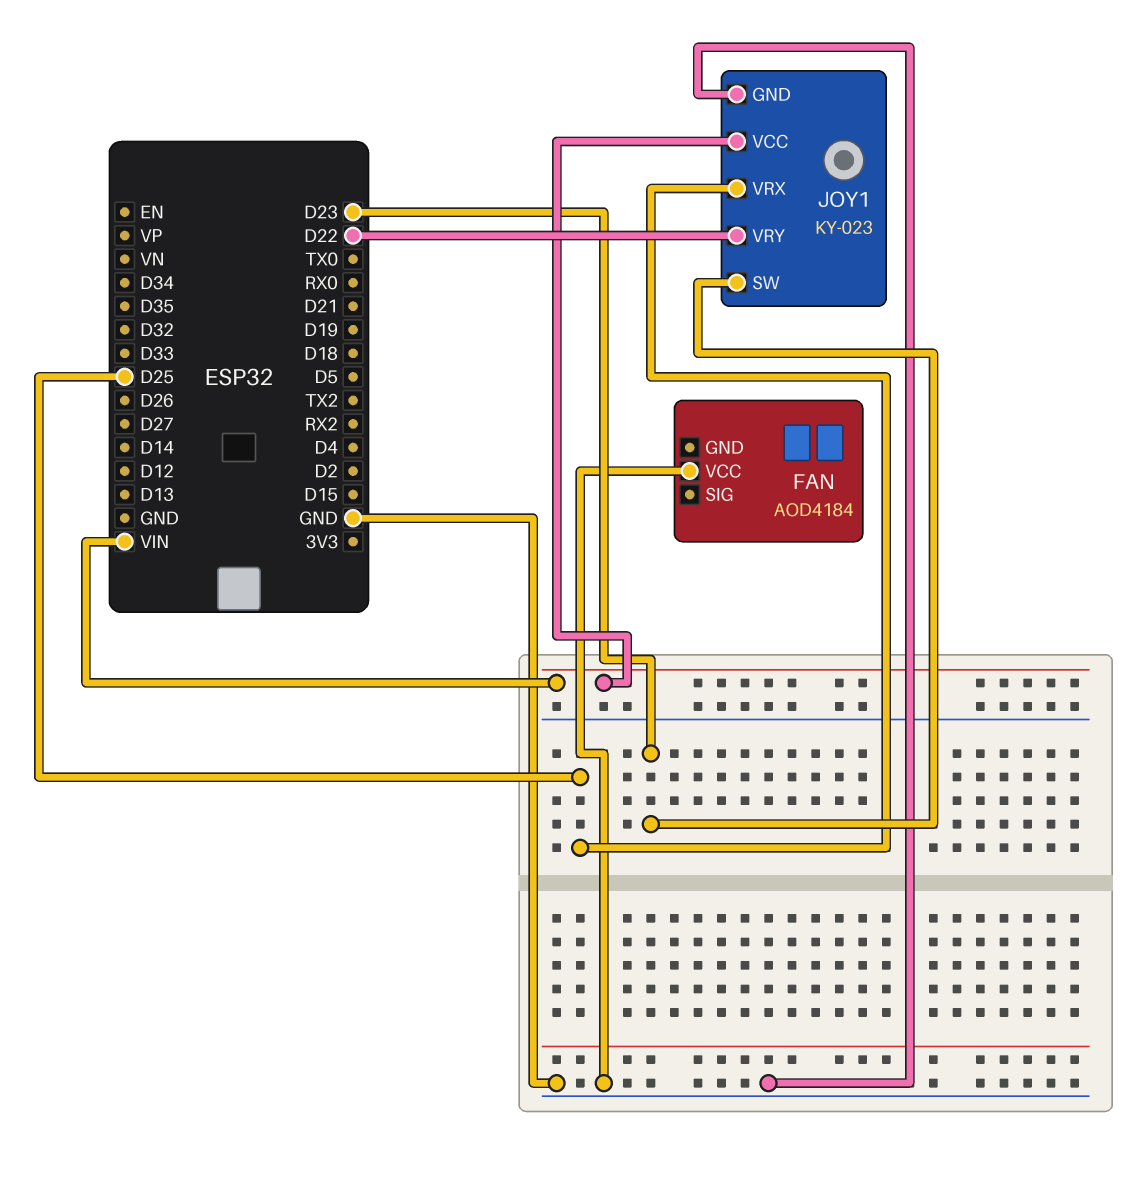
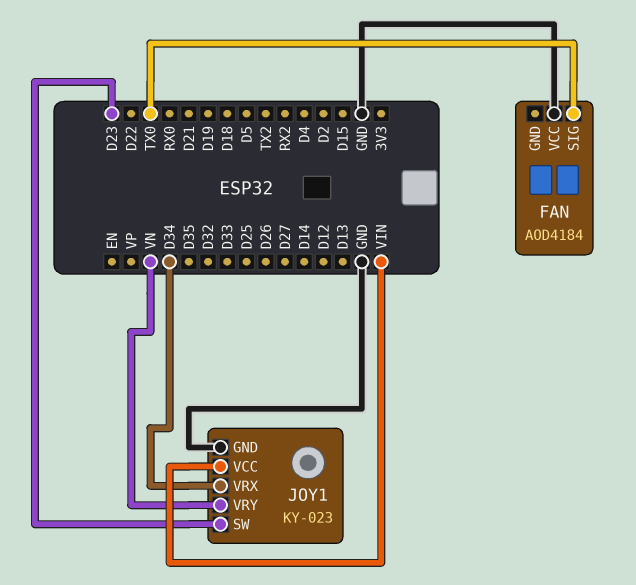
FAN pin SIG: none -> TX0
JOY1 pin VRX: D25 -> D34
JOY1 pin VRY: D22 -> VN

